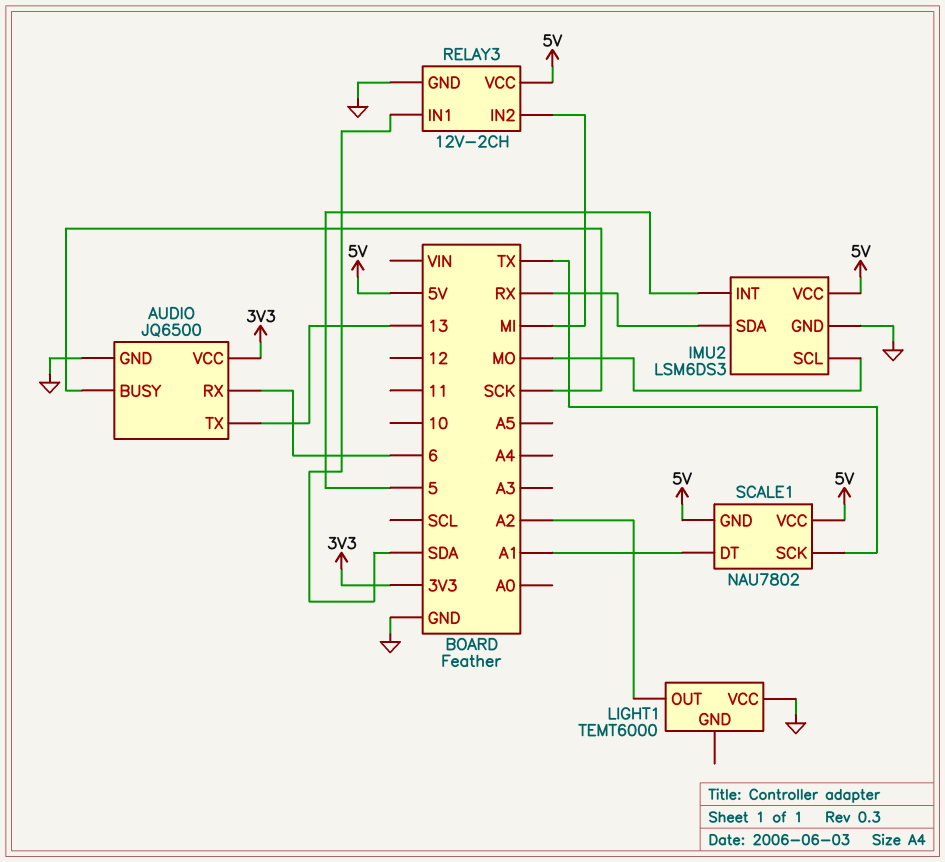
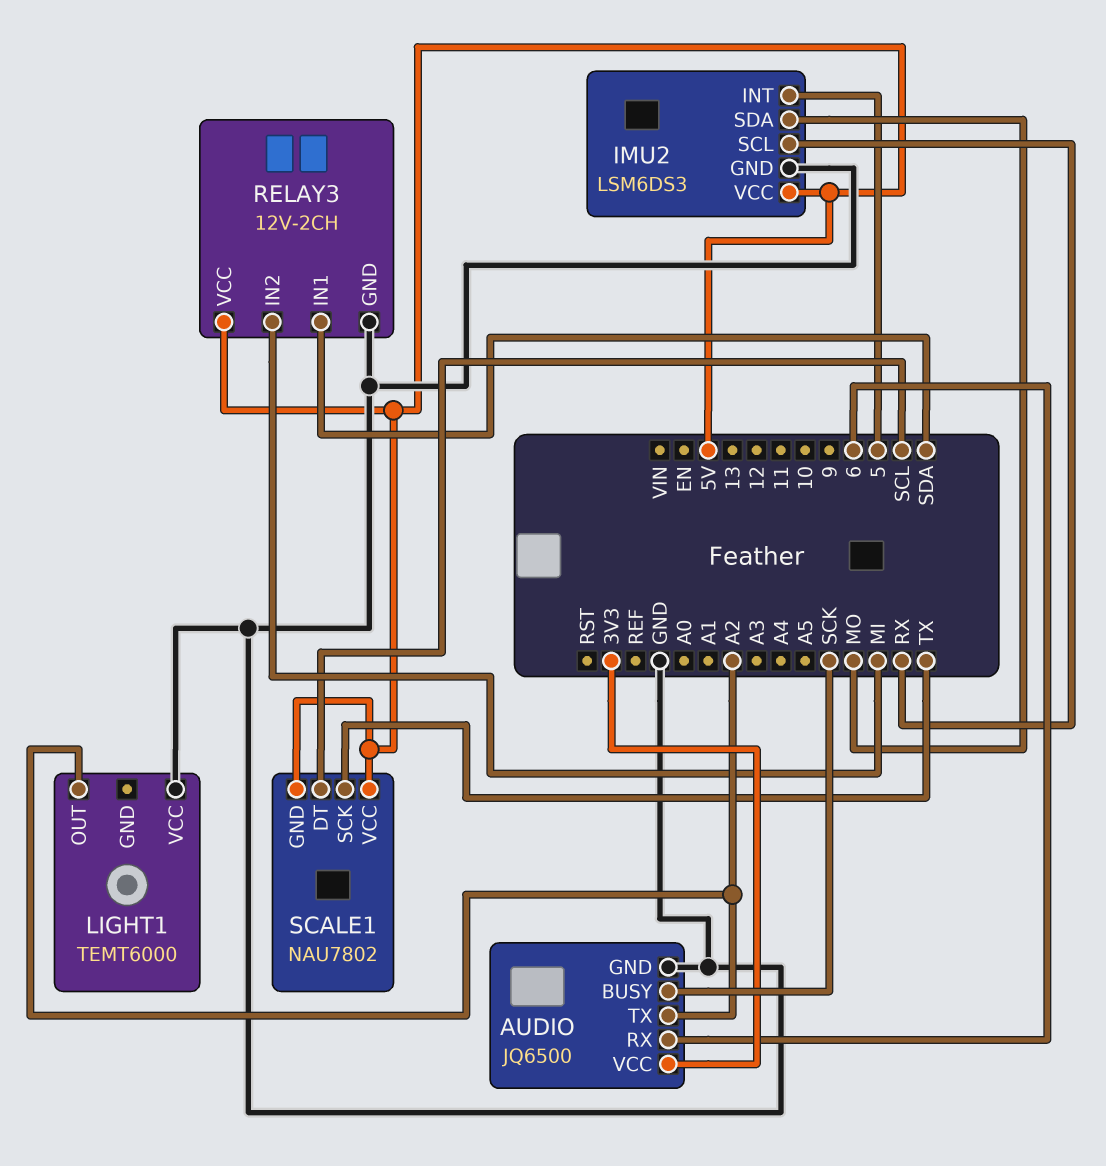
AUDIO pin TX: 13 -> A2
IMU2 pin SCL: MO -> RX
IMU2 pin SDA: RX -> MO
SCALE1 pin DT: A1 -> SCL

